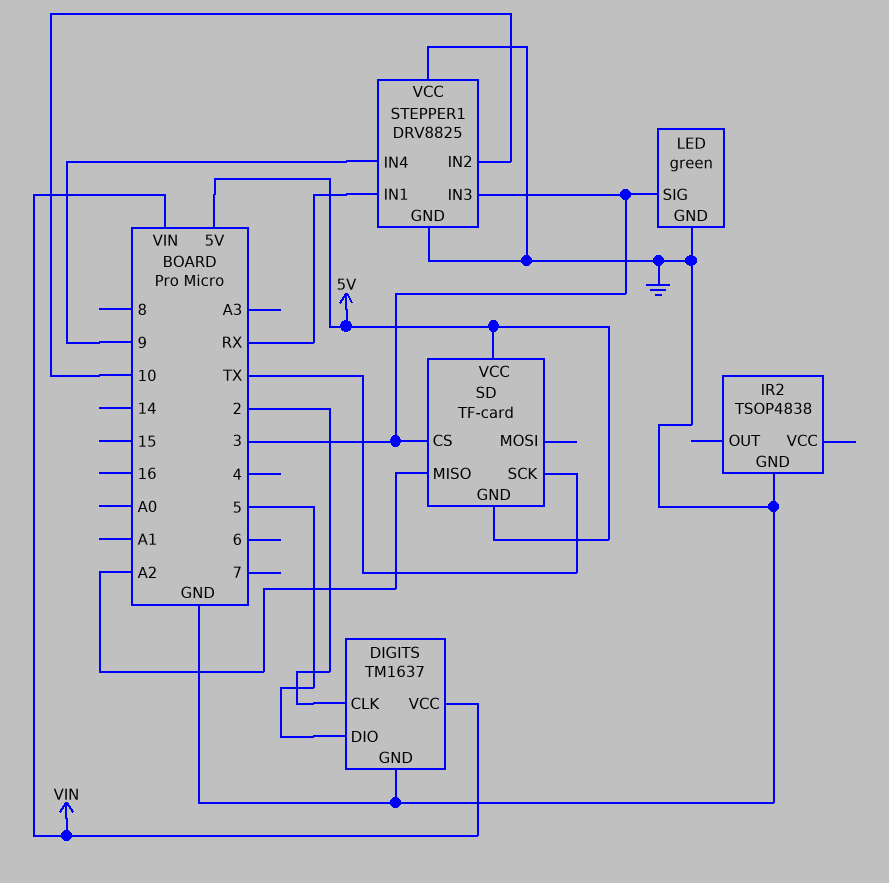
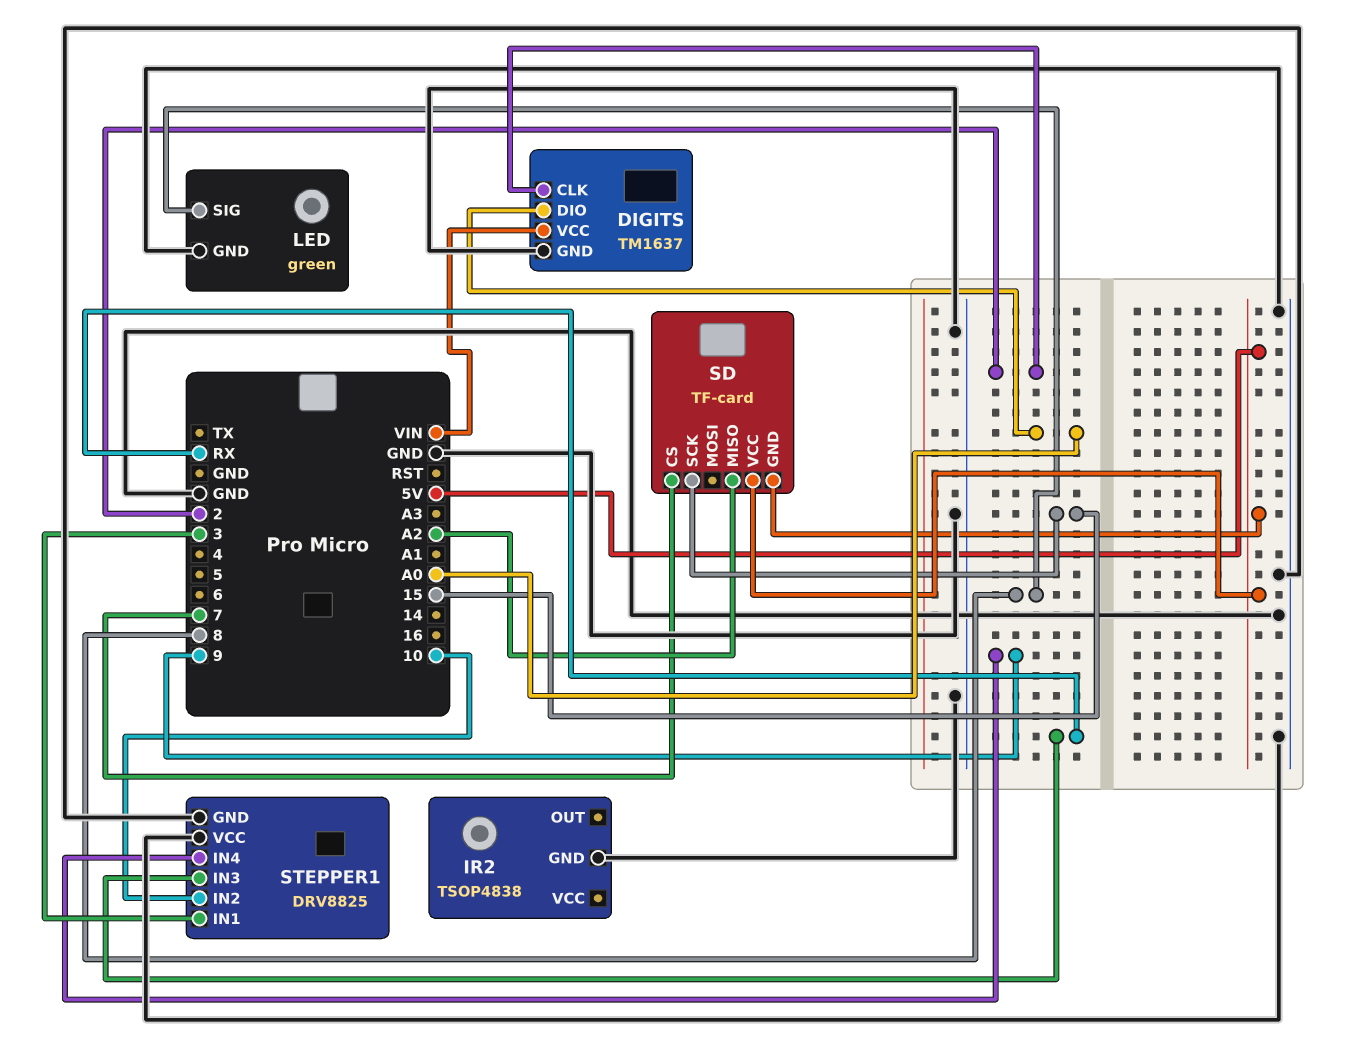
DIGITS pin DIO: 5 -> A0
LED pin SIG: 3 -> 8
SD pin CS: 3 -> 7
SD pin SCK: TX -> 15
STEPPER1 pin IN1: RX -> 3
STEPPER1 pin IN3: 3 -> RX

